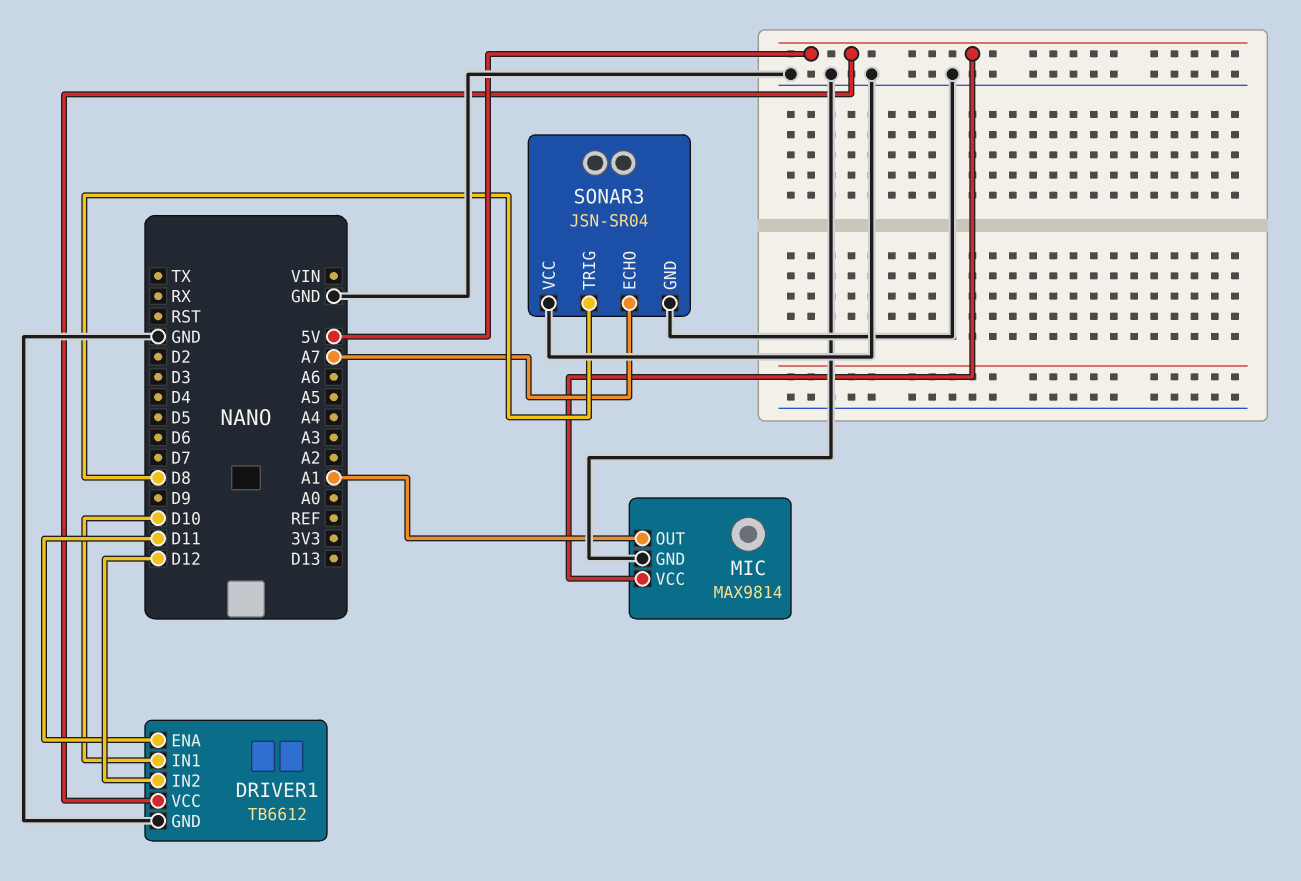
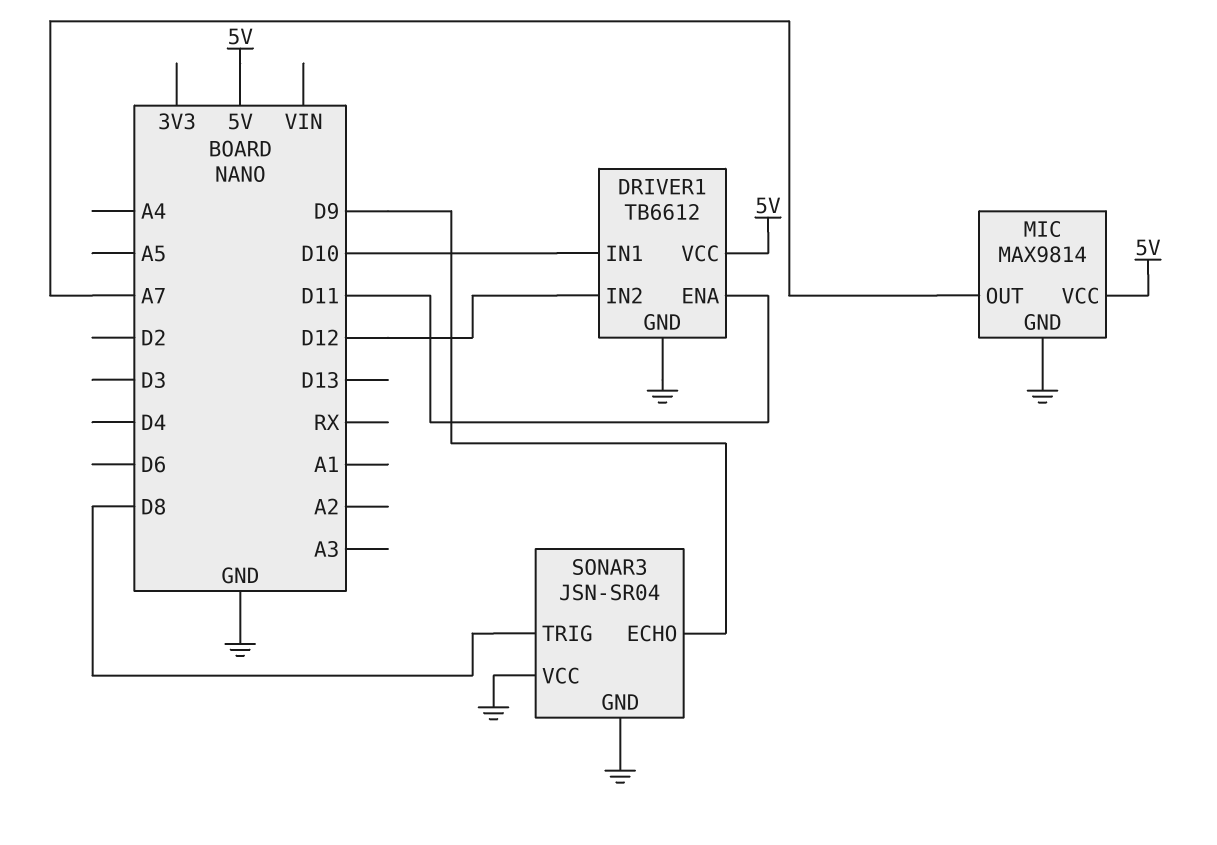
MIC pin OUT: A1 -> A7
SONAR3 pin ECHO: A7 -> D9

